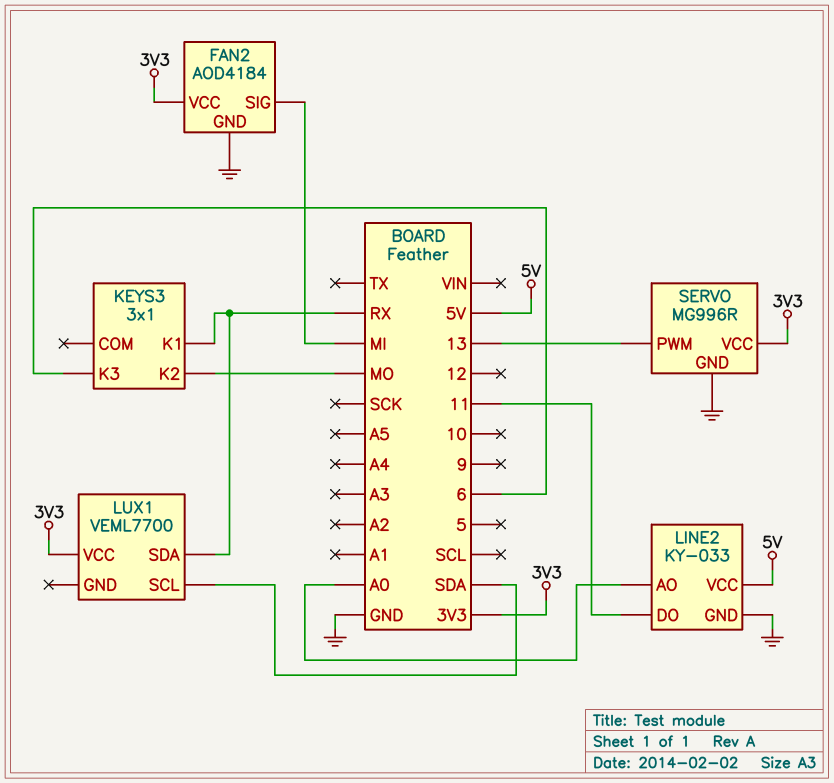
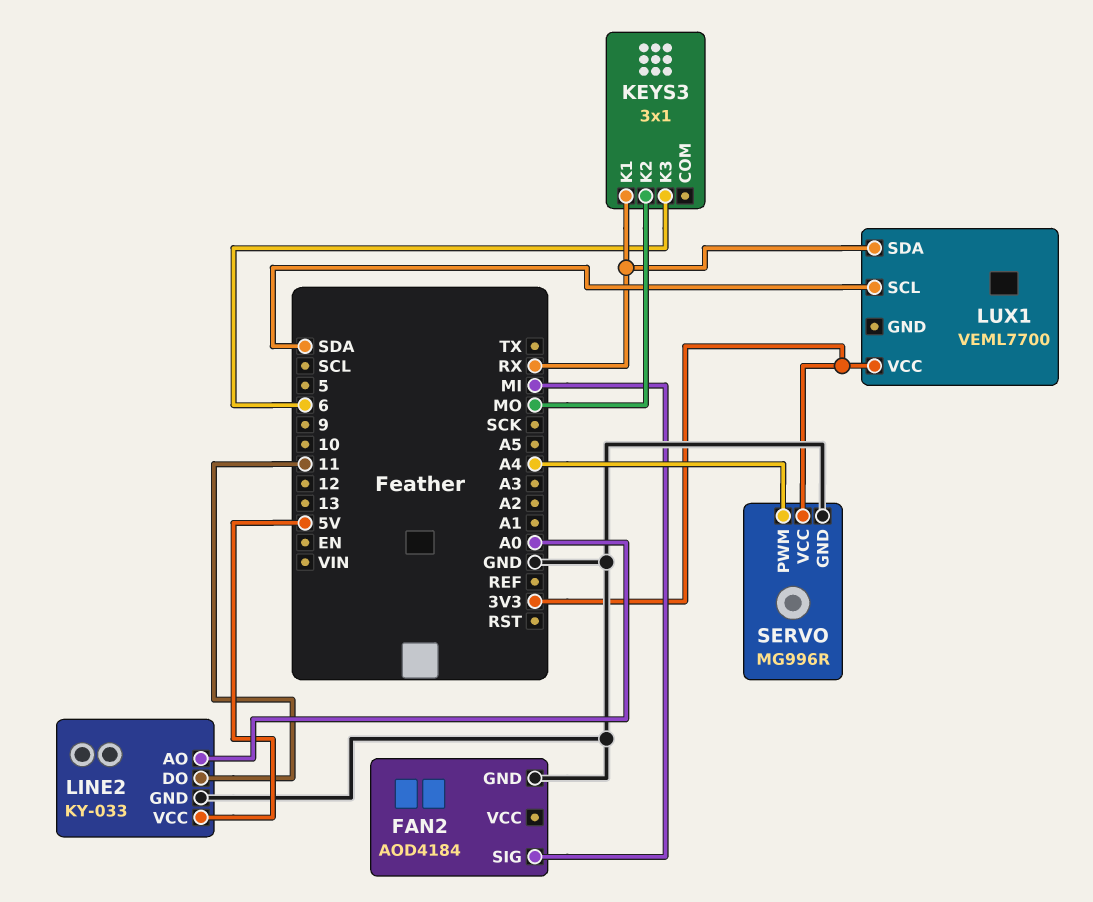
FAN2 pin VCC: 3V3 -> none
SERVO pin PWM: 13 -> A4

